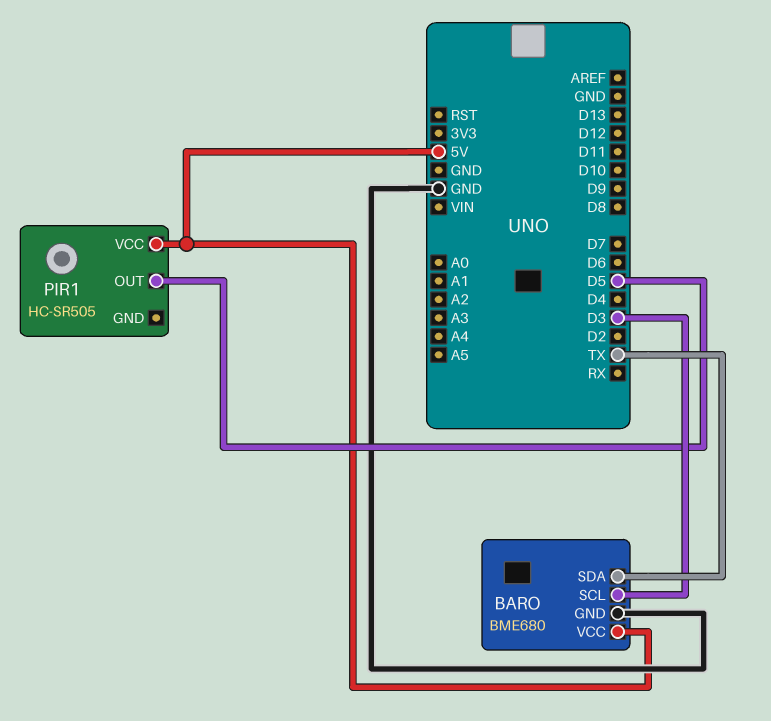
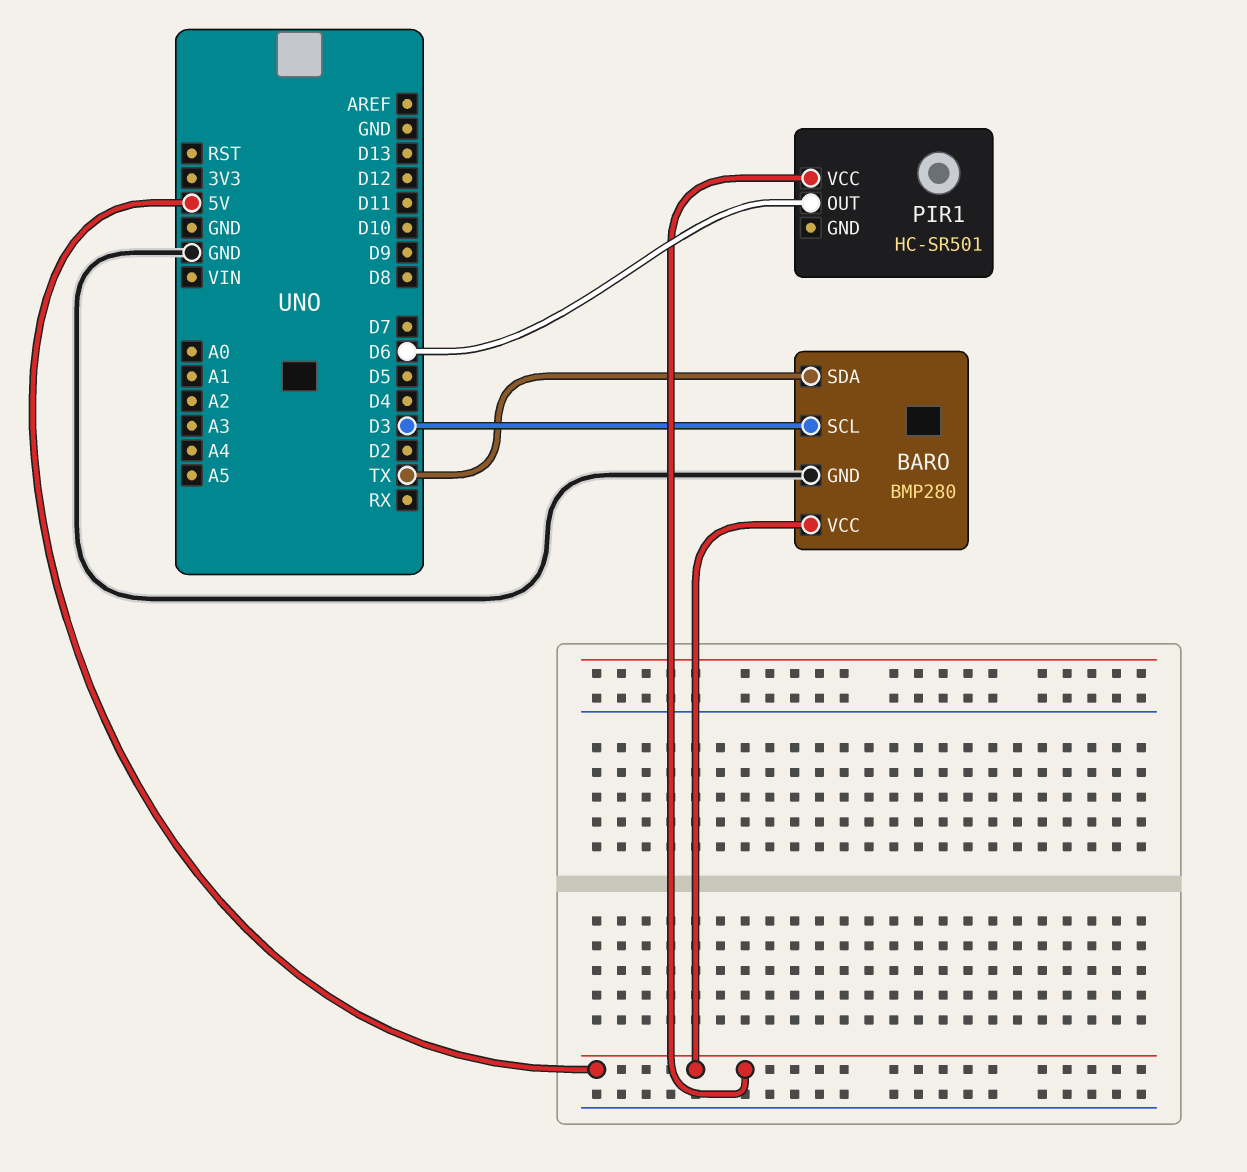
BARO: BME680 -> BMP280
PIR1: HC-SR505 -> HC-SR501
PIR1 pin OUT: D5 -> D6

